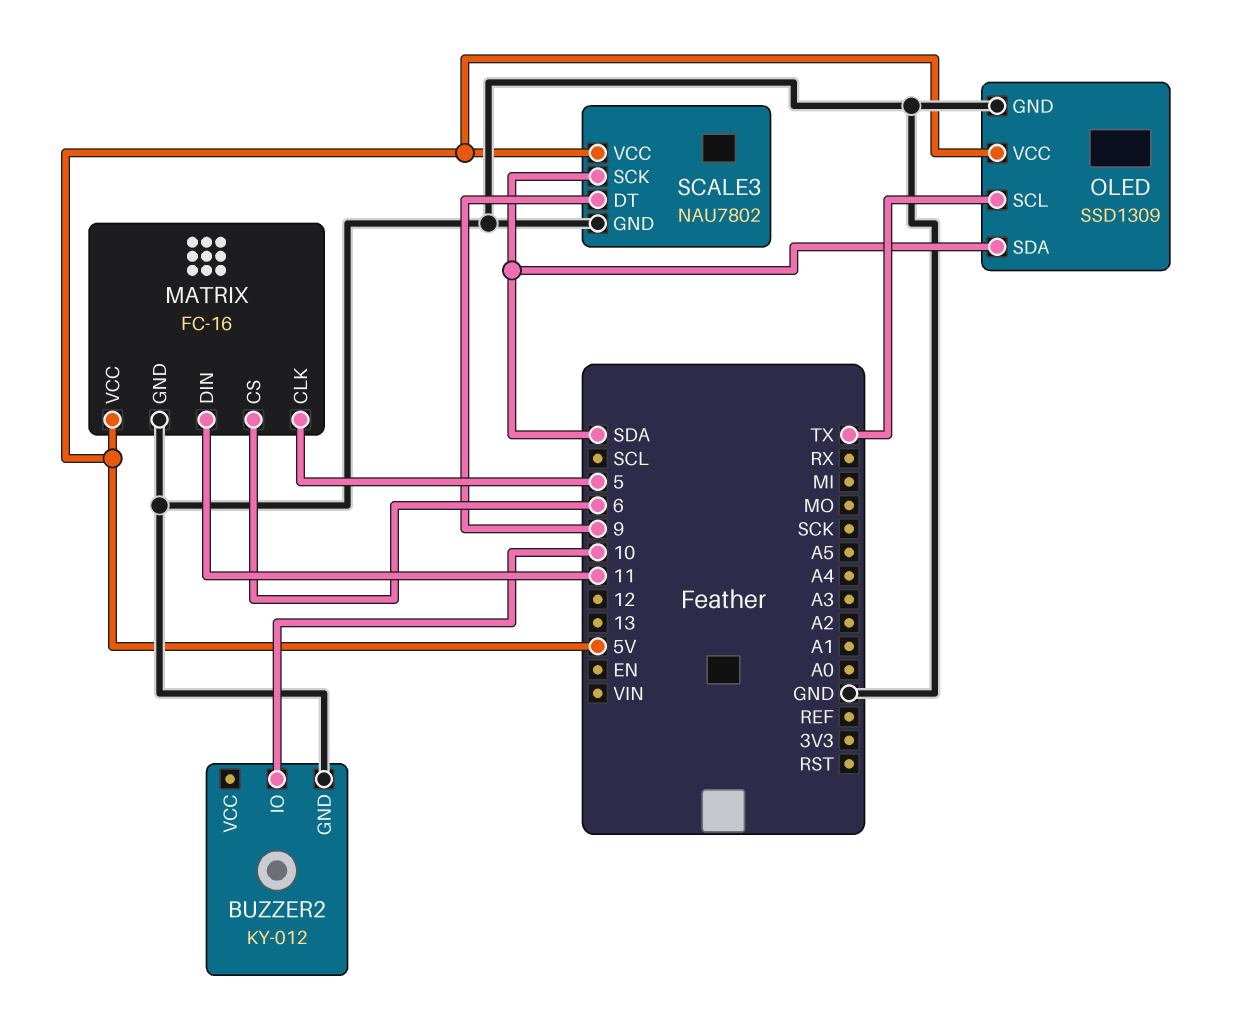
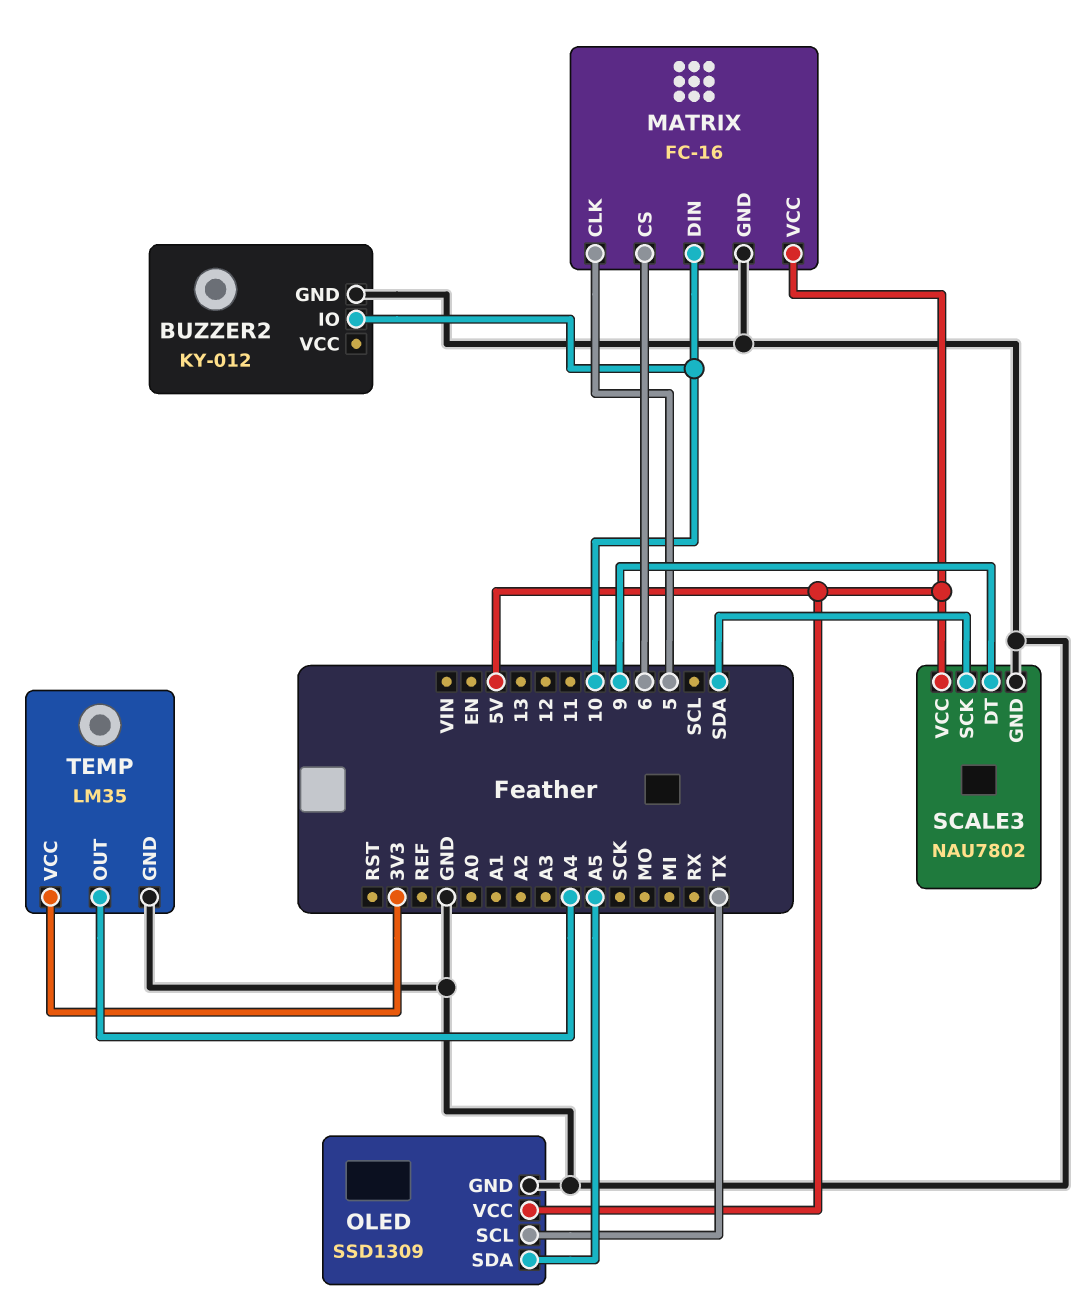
MATRIX pin DIN: 11 -> 10
OLED pin SDA: SDA -> A5
TEMP: none -> LM35
TEMP pin GND: none -> GND
TEMP pin OUT: none -> A4
TEMP pin VCC: none -> 3V3

